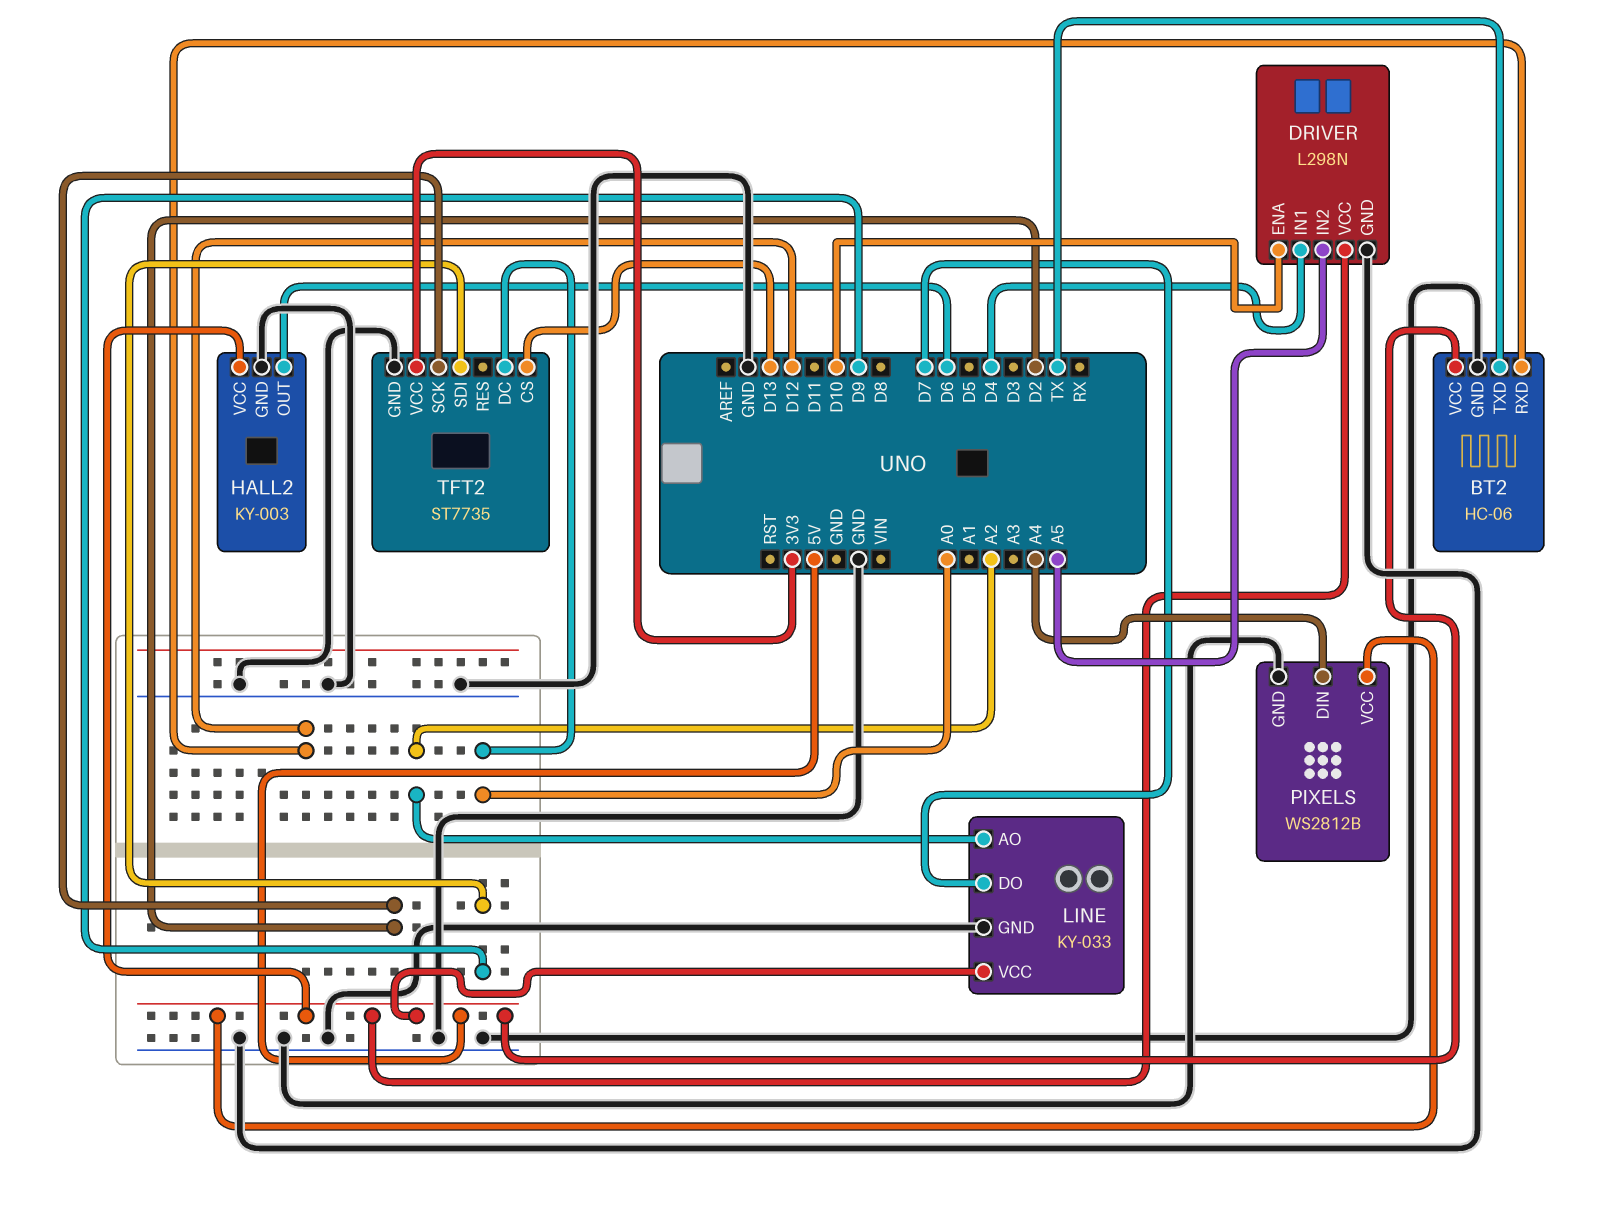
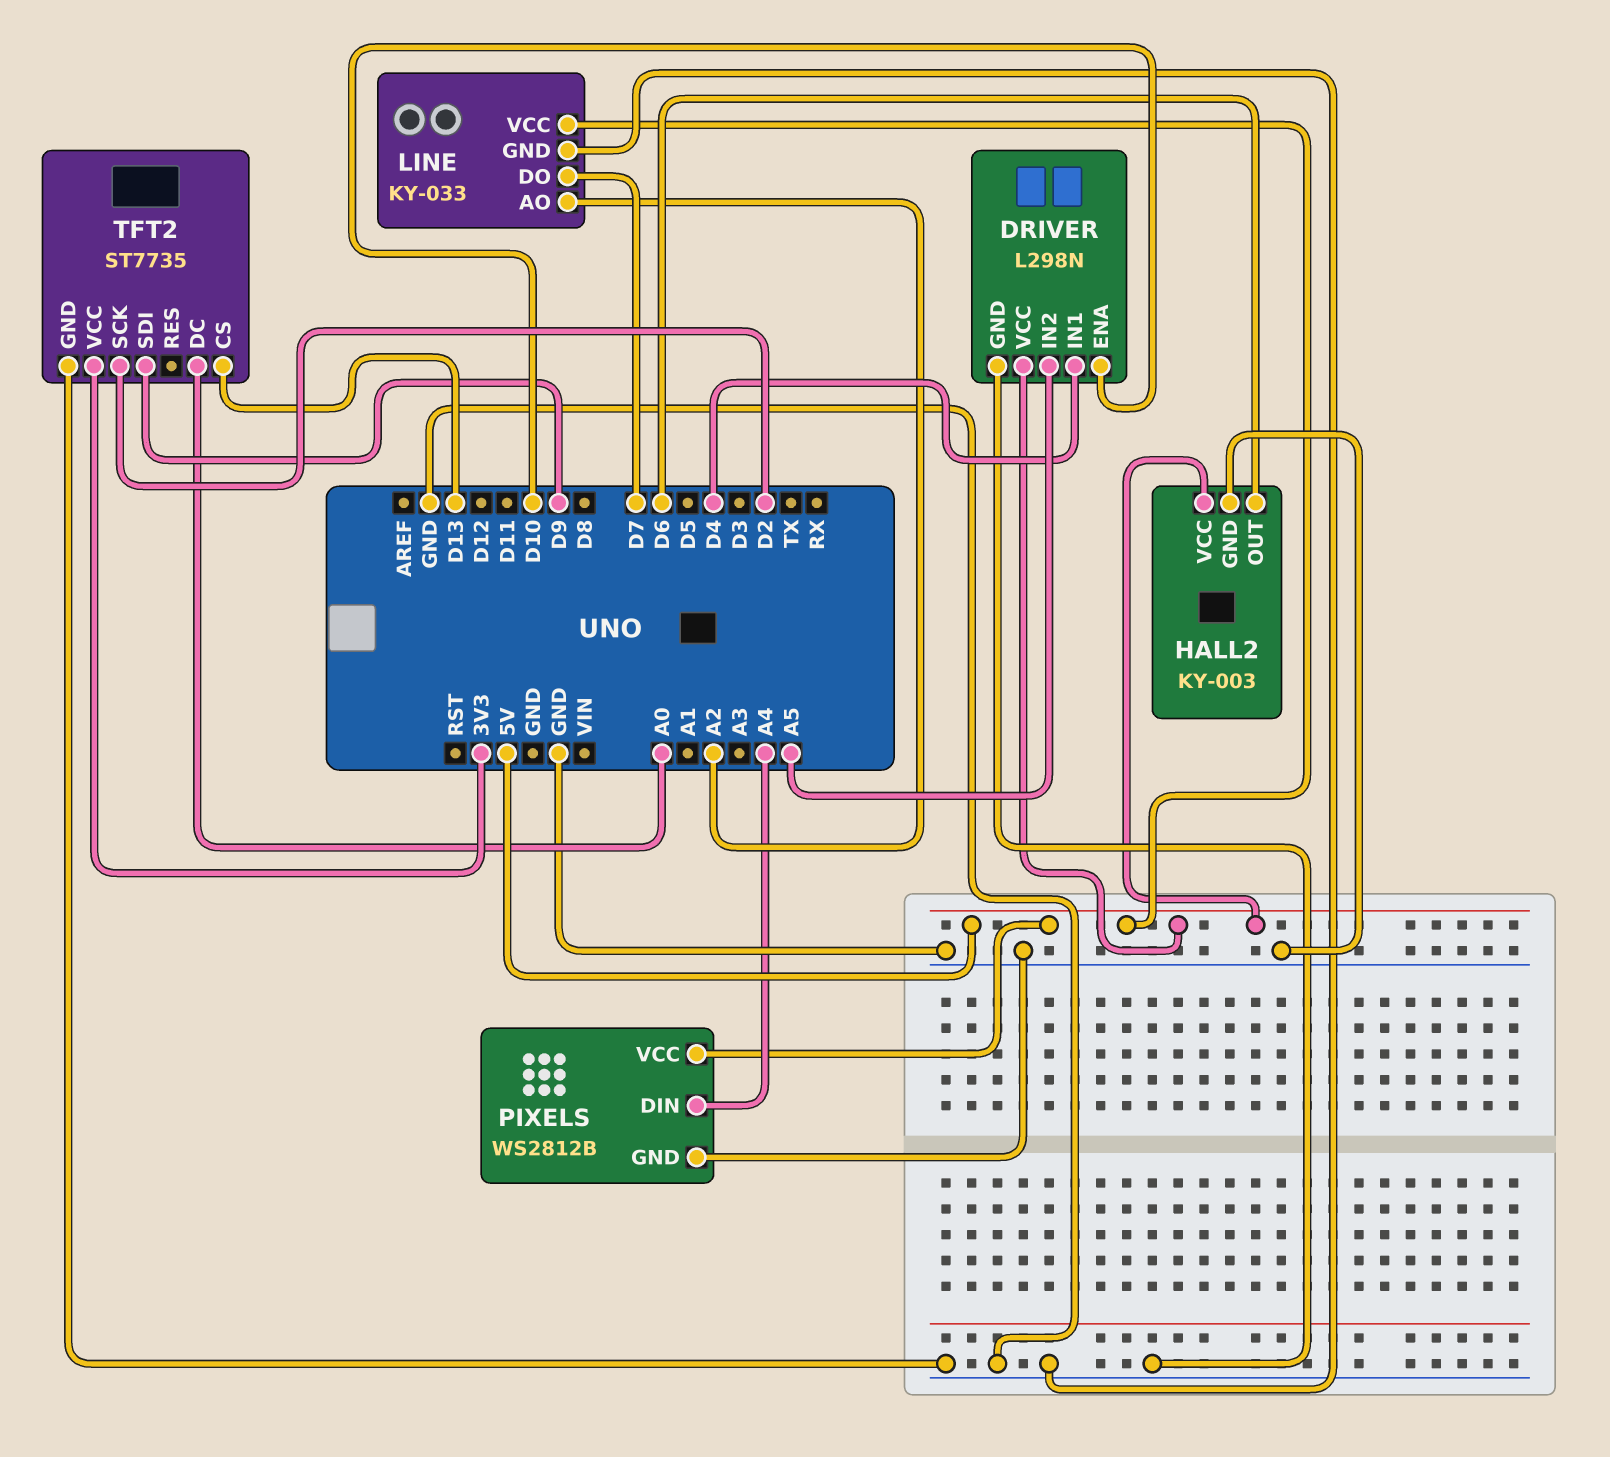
BT2: HC-06 -> none
BT2 pin GND: GND -> none
BT2 pin RXD: D12 -> none
BT2 pin TXD: TX -> none
BT2 pin VCC: 5V -> none

